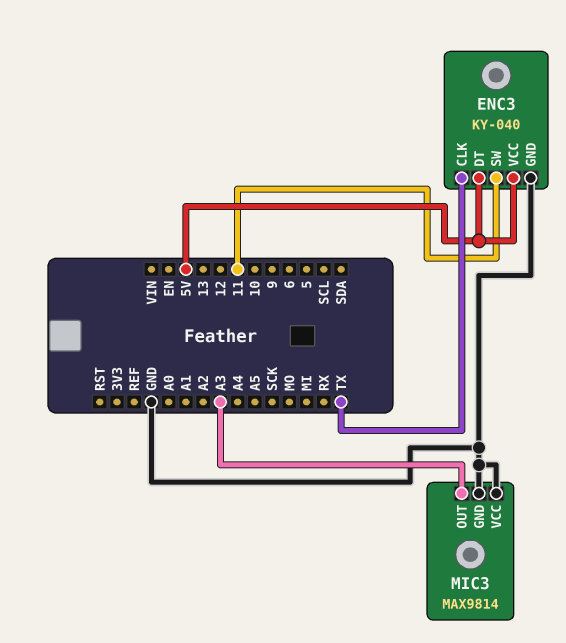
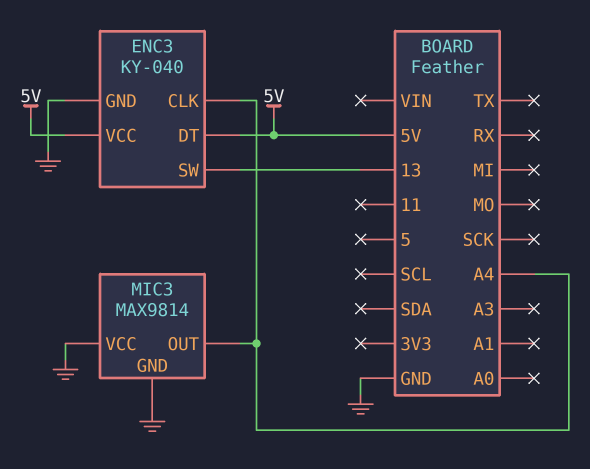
ENC3 pin CLK: TX -> A4
ENC3 pin SW: 11 -> 13
MIC3 pin OUT: A3 -> A4

